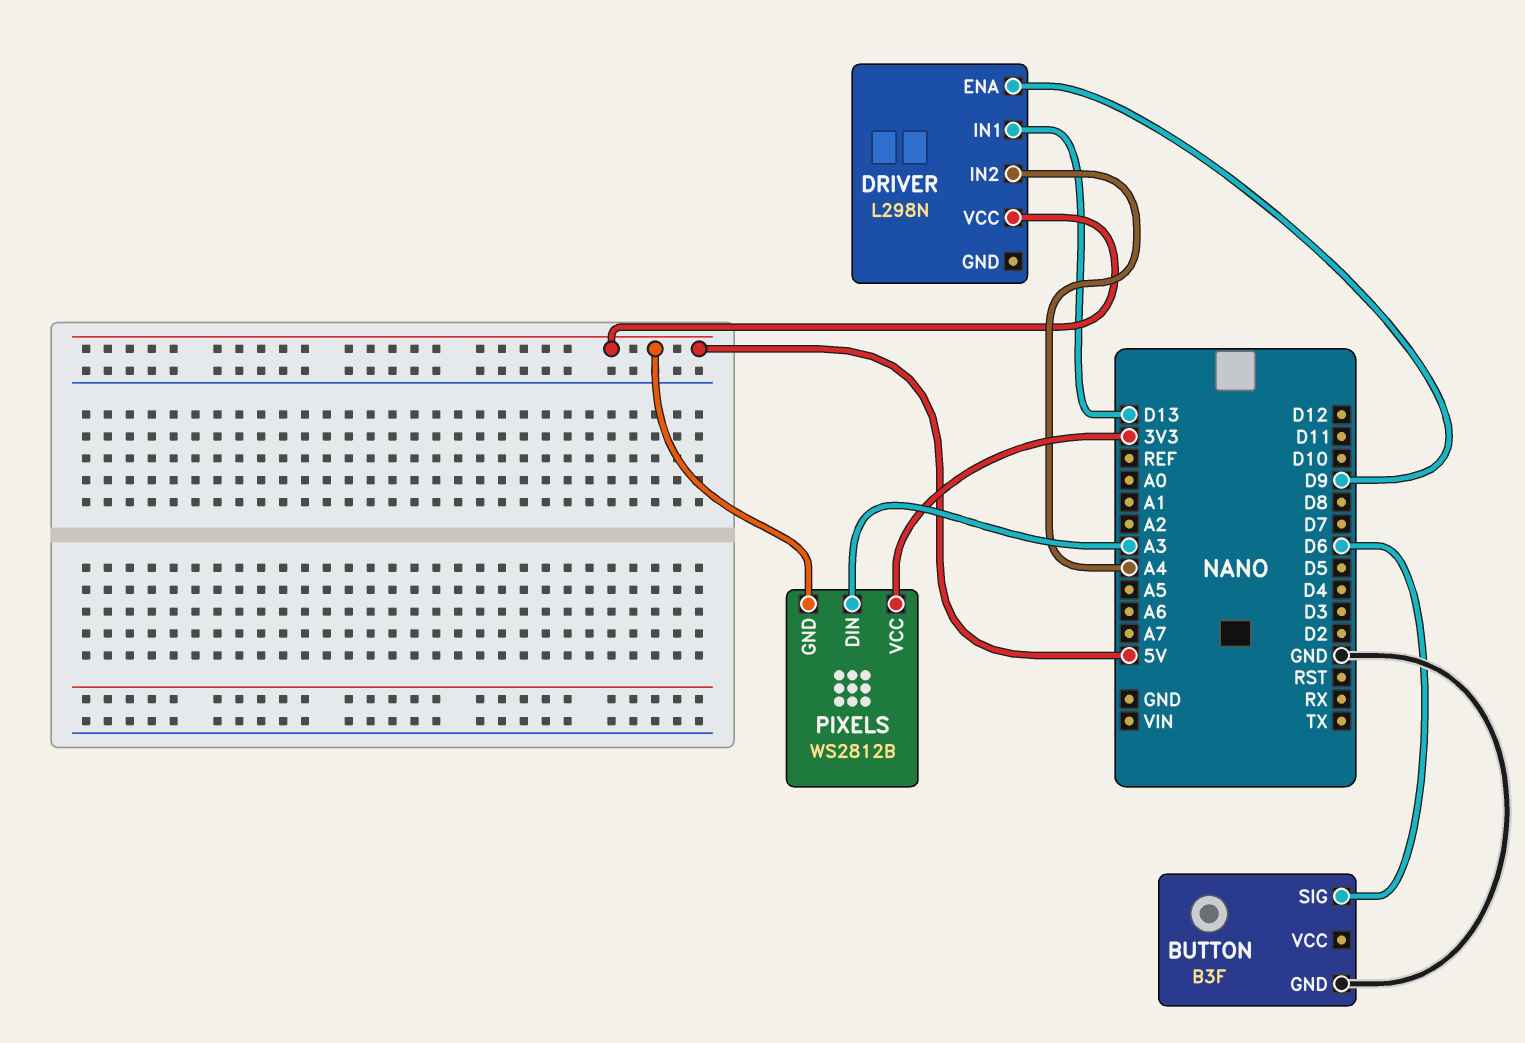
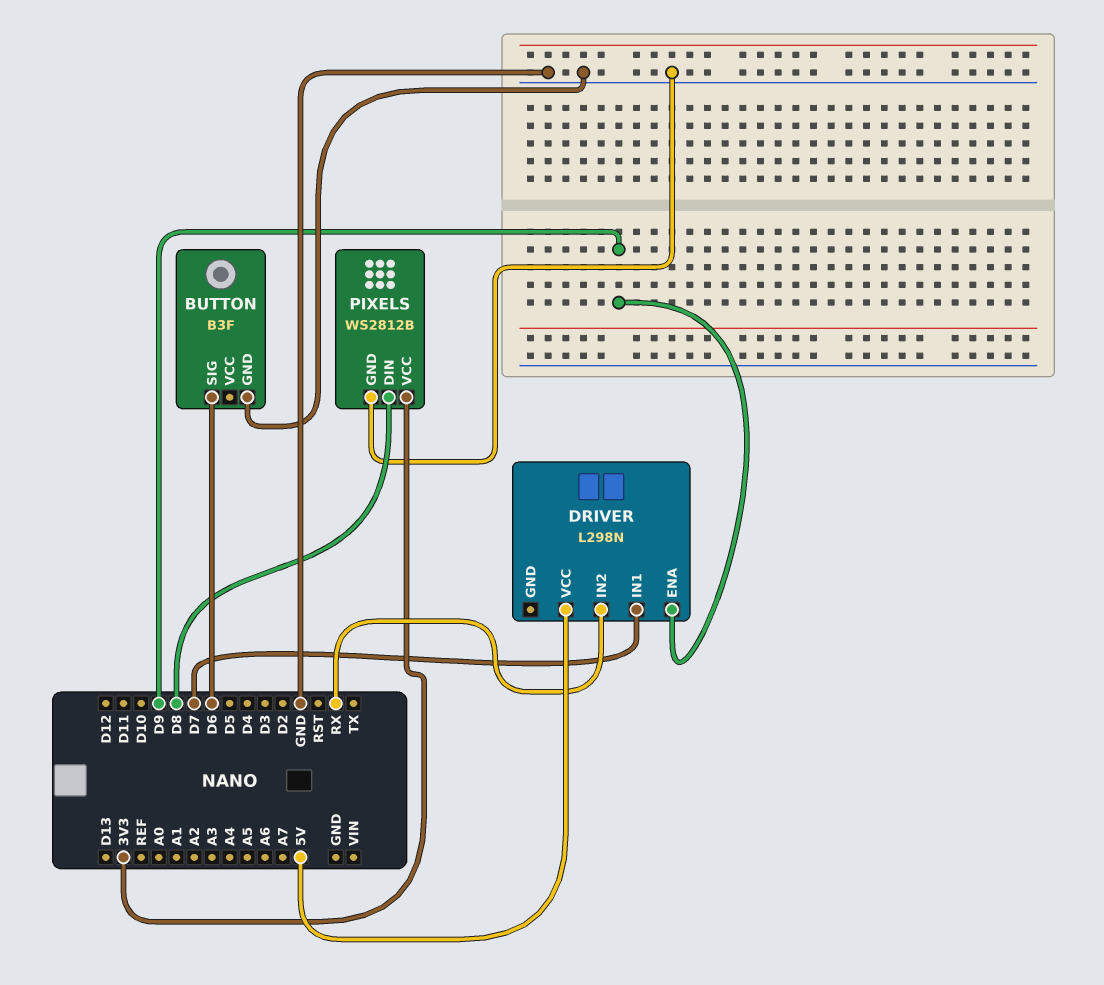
DRIVER pin IN1: D13 -> D7
DRIVER pin IN2: A4 -> RX
PIXELS pin DIN: A3 -> D8
PIXELS pin GND: 5V -> GND

